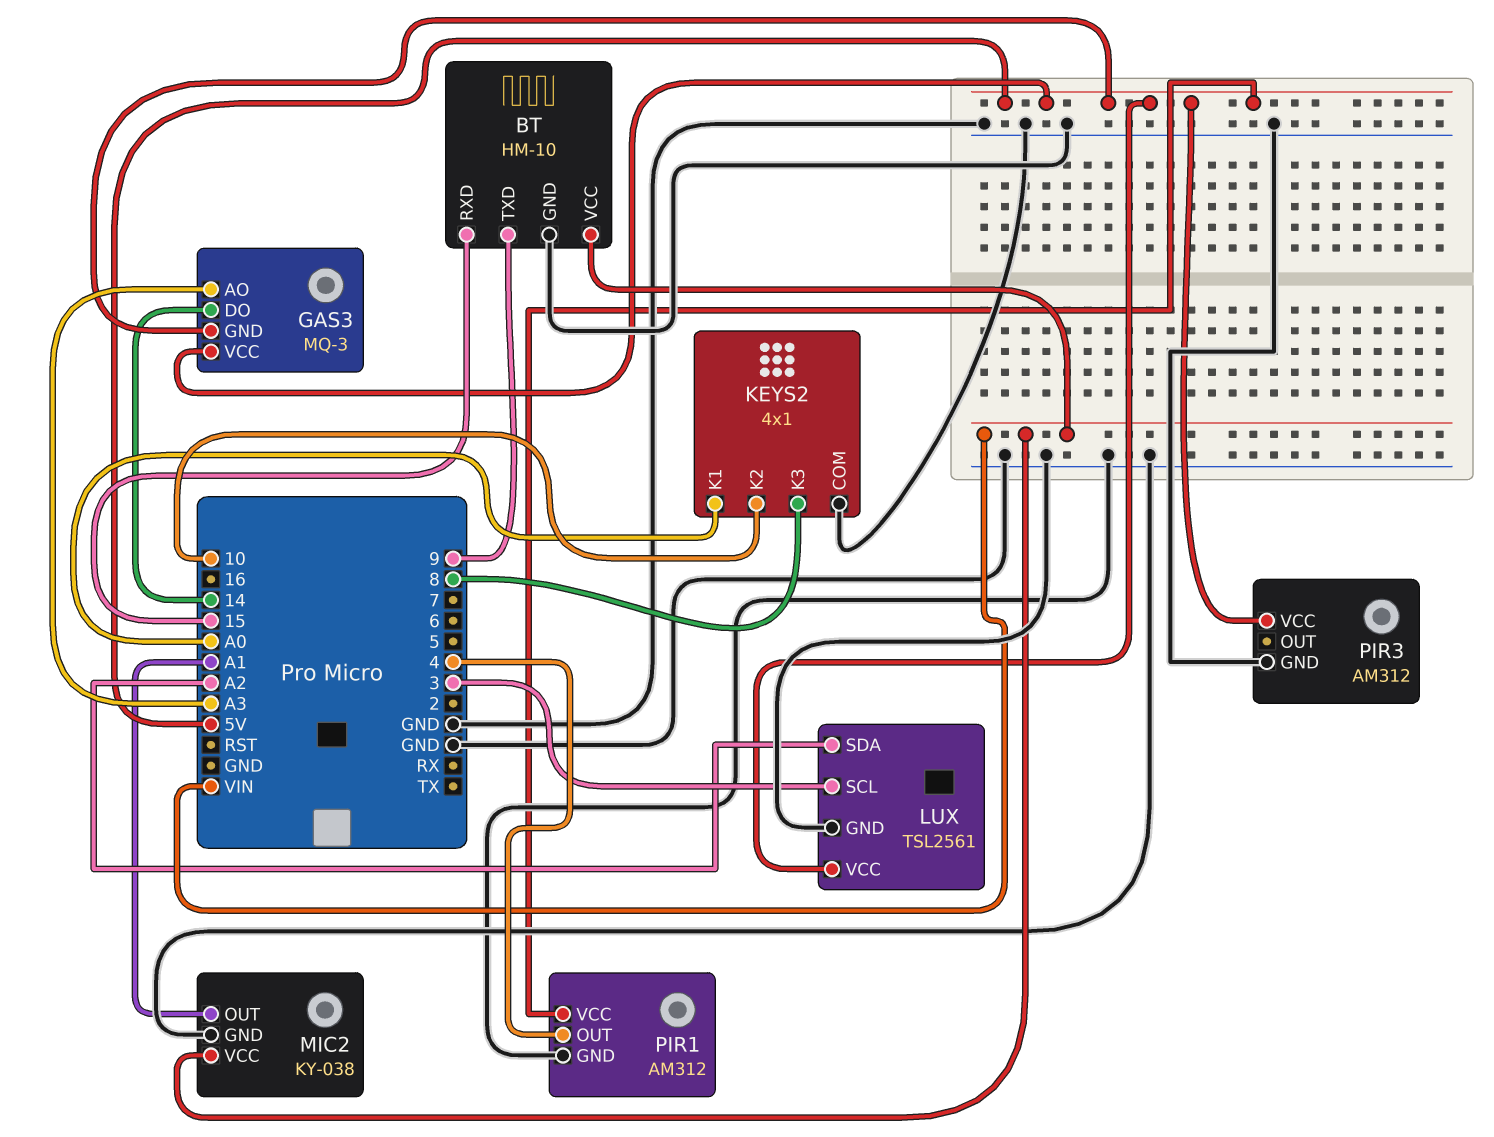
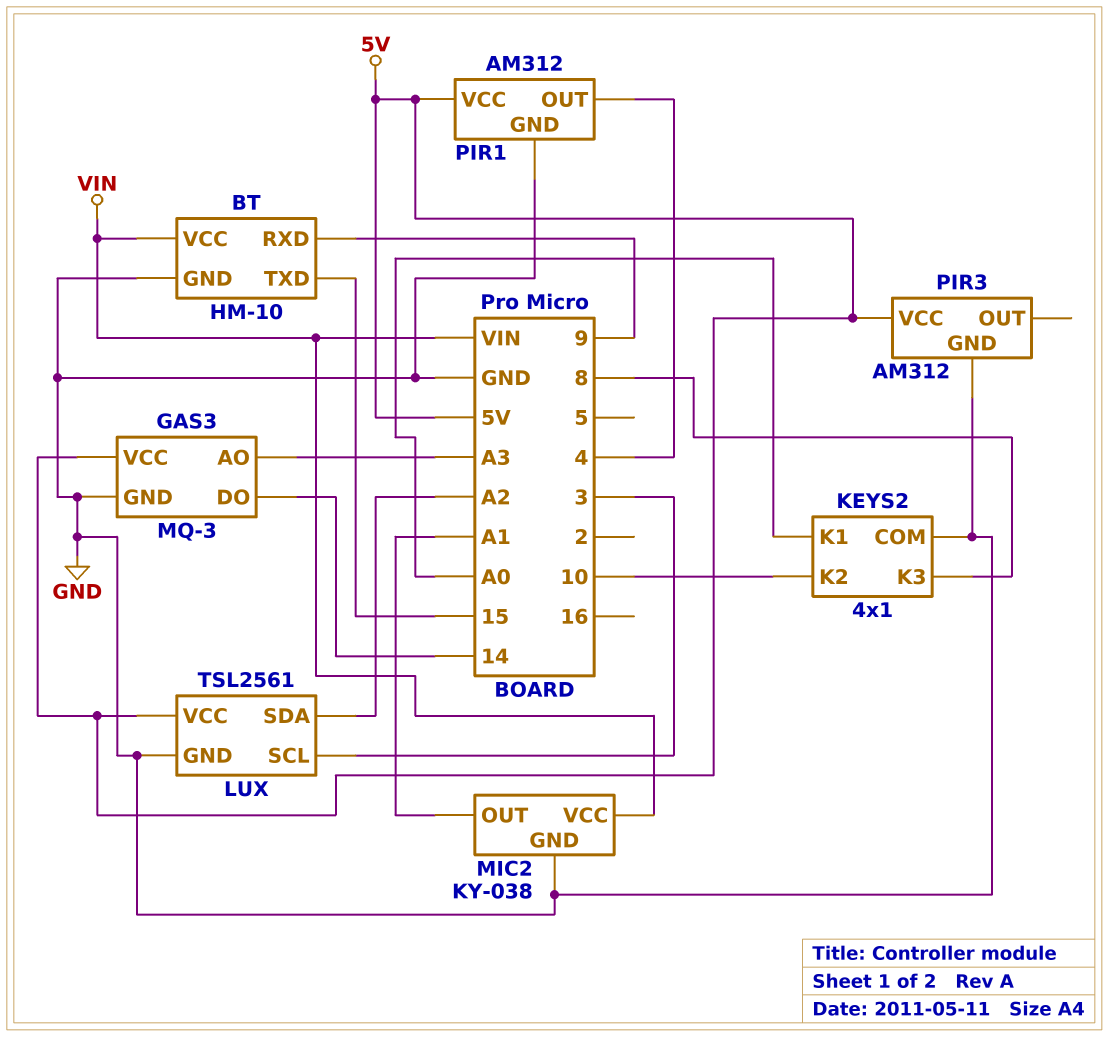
BT pin RXD: 15 -> 9
BT pin TXD: 9 -> 15
GAS3 pin GND: 5V -> GND

